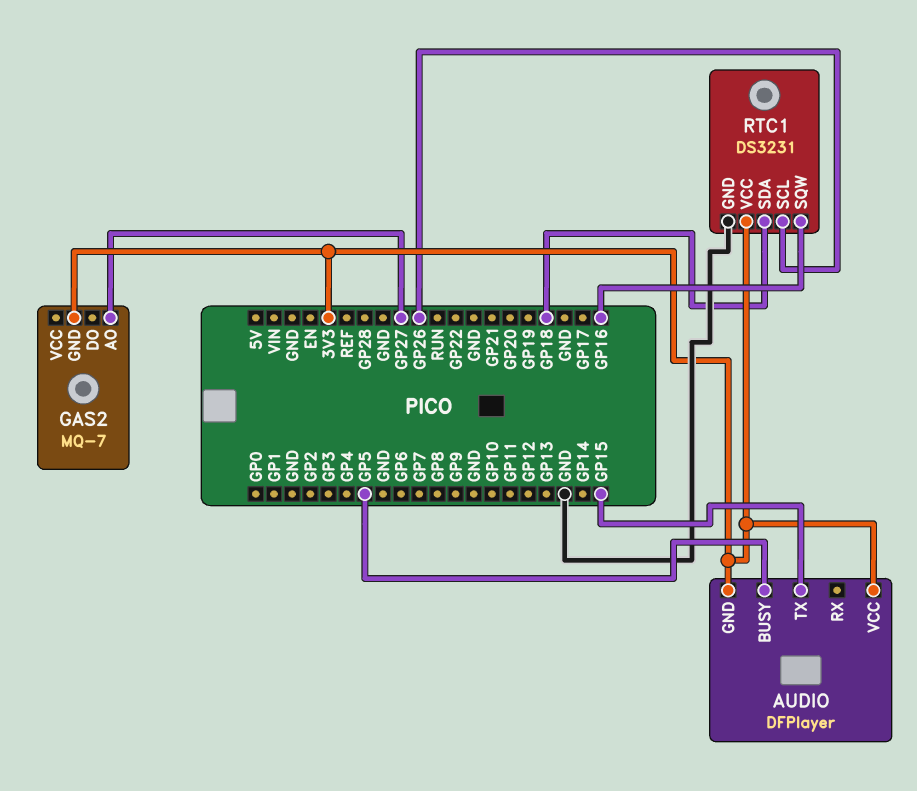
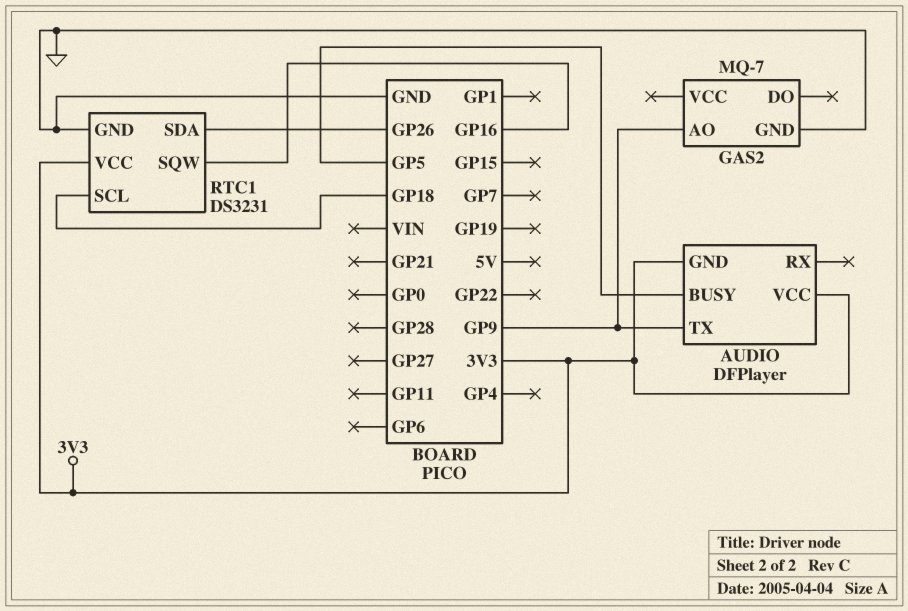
AUDIO pin TX: GP15 -> GP9
GAS2 pin AO: GP27 -> GP9
GAS2 pin GND: 3V3 -> GND
RTC1 pin SCL: GP26 -> GP18
RTC1 pin SDA: GP18 -> GP26

